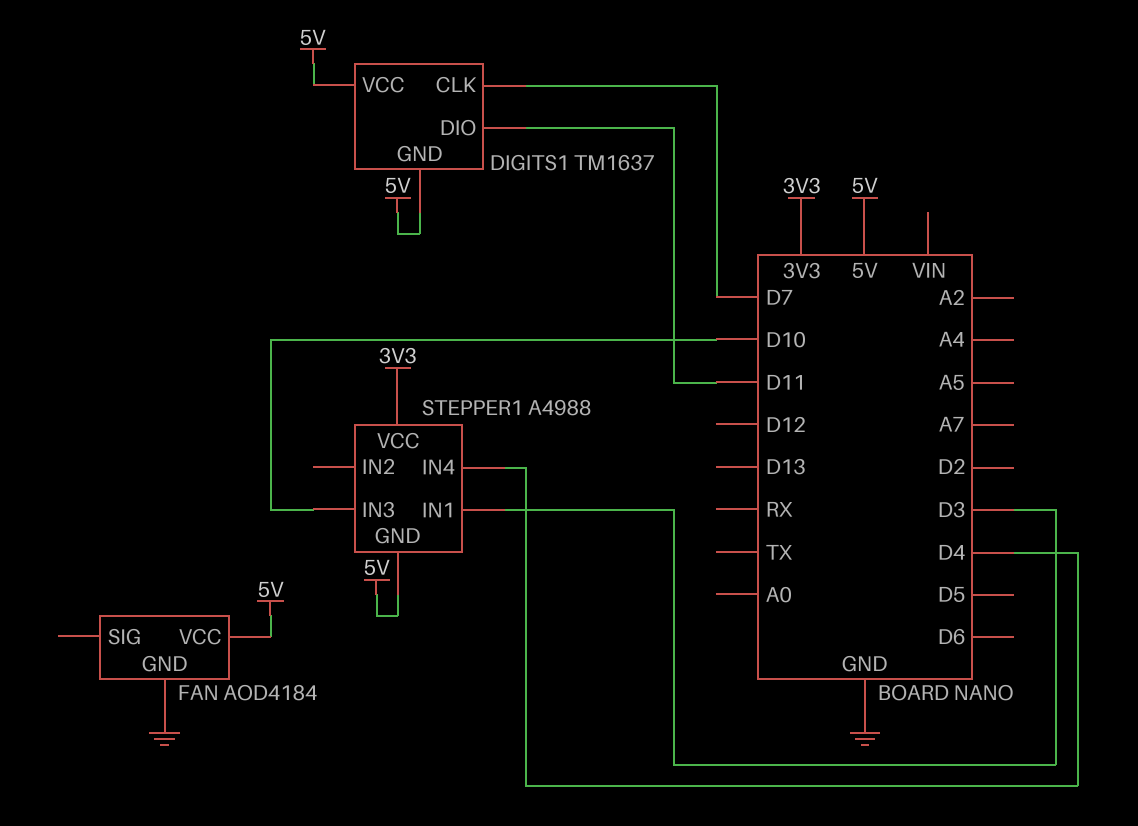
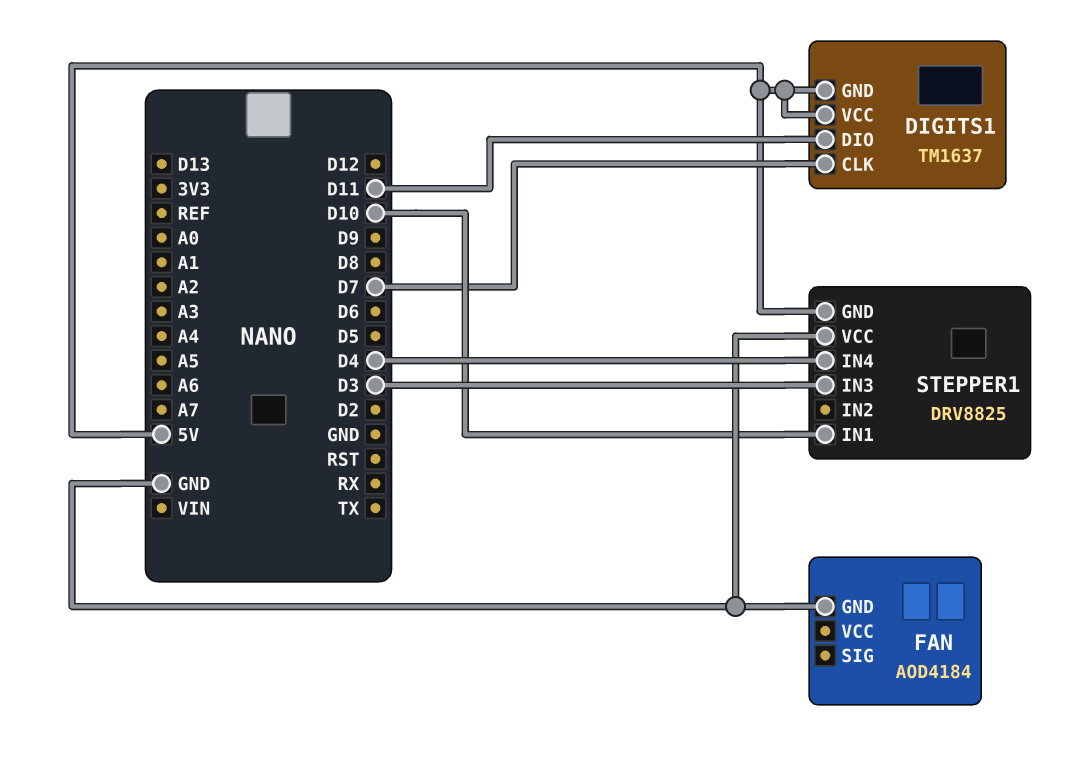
FAN pin VCC: 5V -> none
STEPPER1: A4988 -> DRV8825
STEPPER1 pin IN1: D3 -> D10
STEPPER1 pin IN3: D10 -> D3
STEPPER1 pin VCC: 3V3 -> GND

